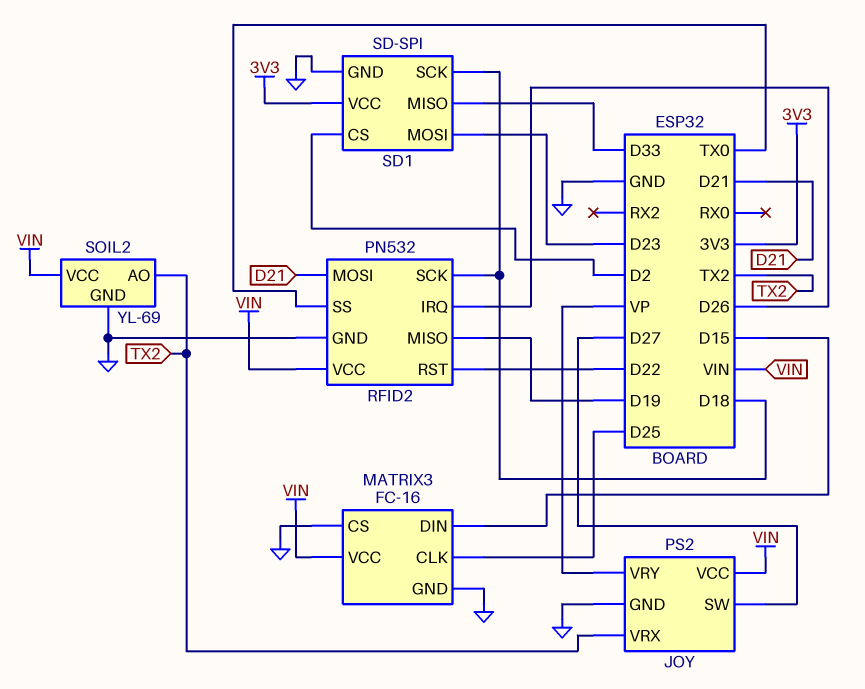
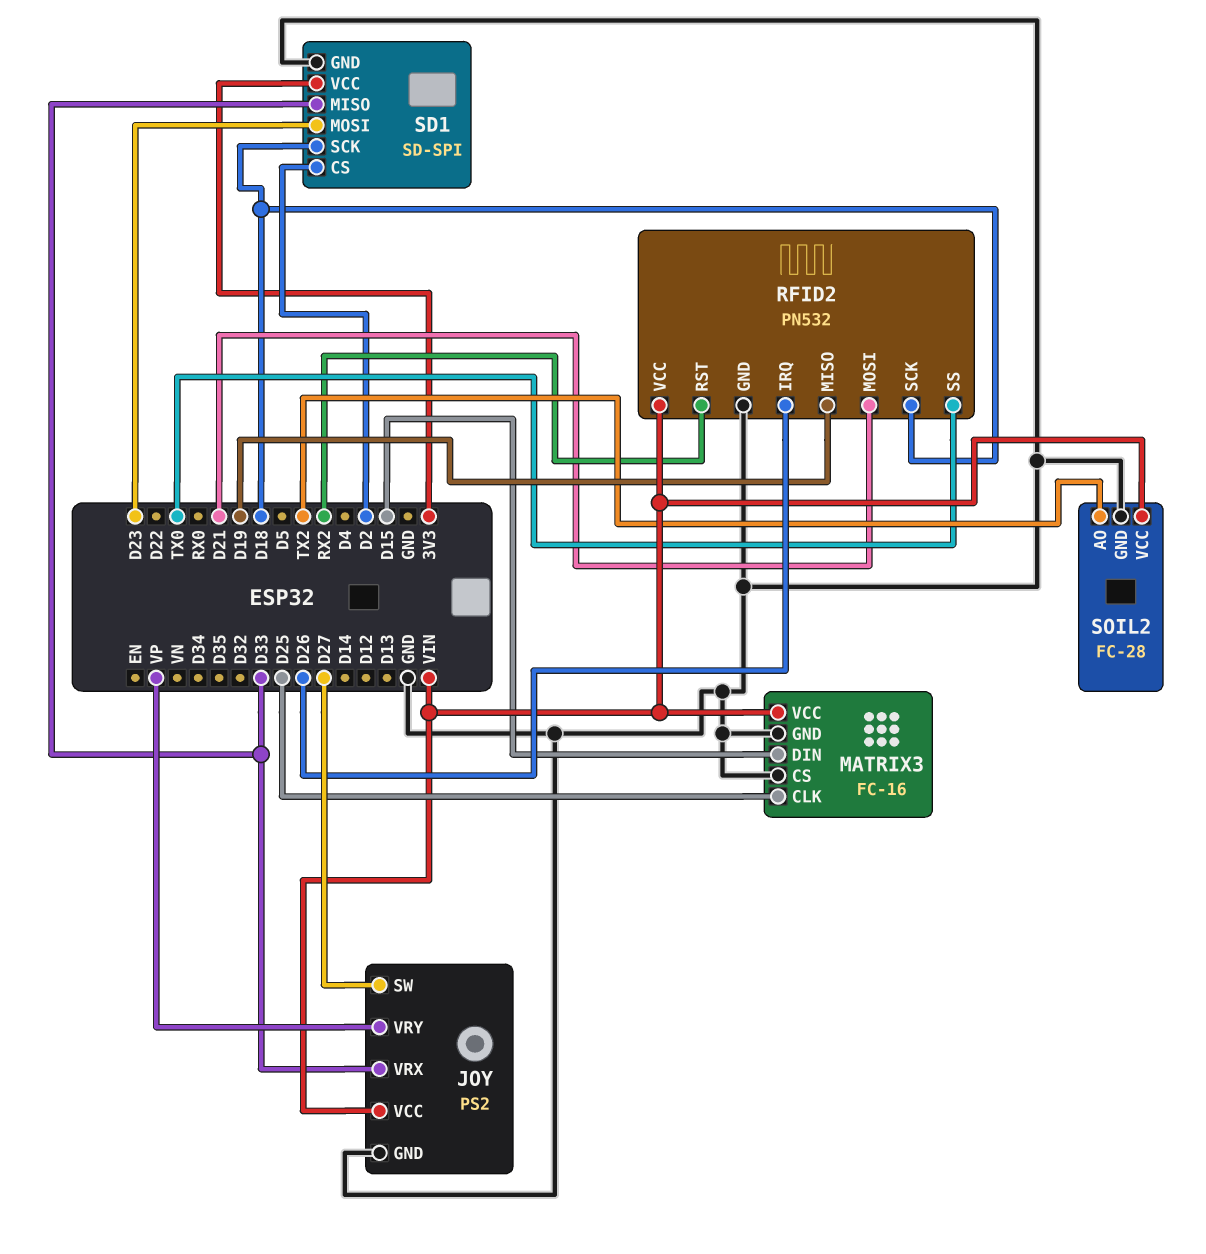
JOY pin VRX: TX2 -> D33
RFID2 pin RST: D22 -> RX2
SOIL2: YL-69 -> FC-28

